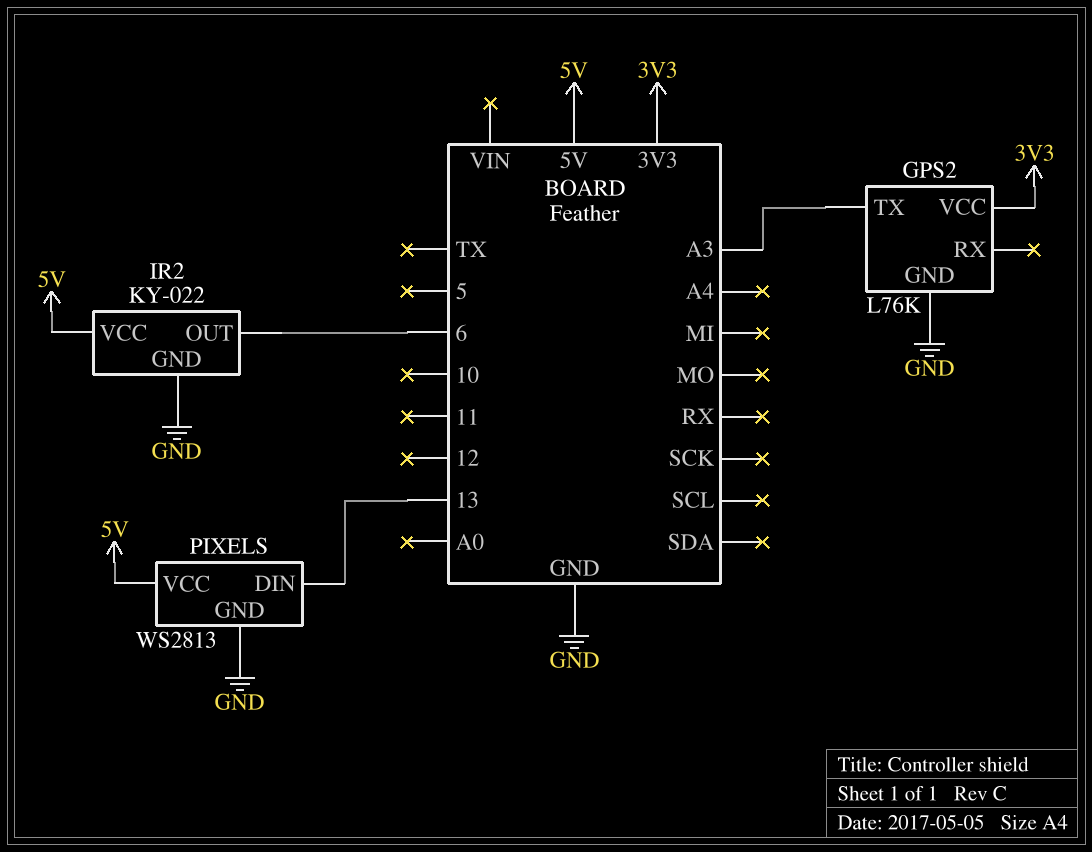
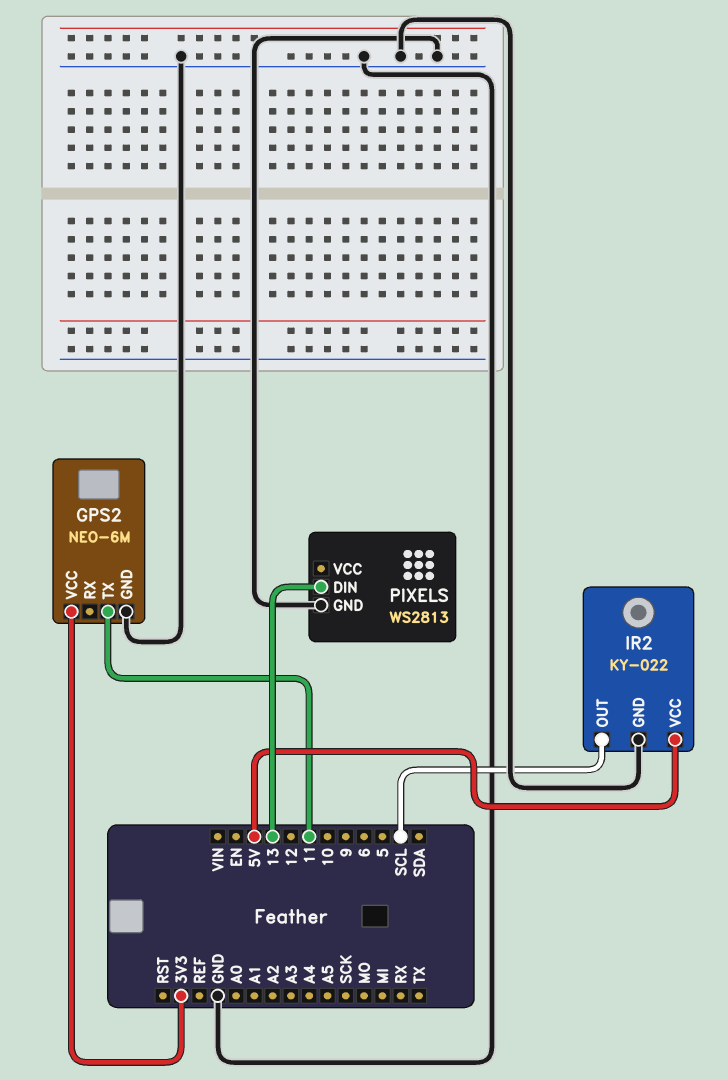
GPS2: L76K -> NEO-6M
GPS2 pin TX: A3 -> 11
IR2 pin OUT: 6 -> SCL
PIXELS pin VCC: 5V -> none

